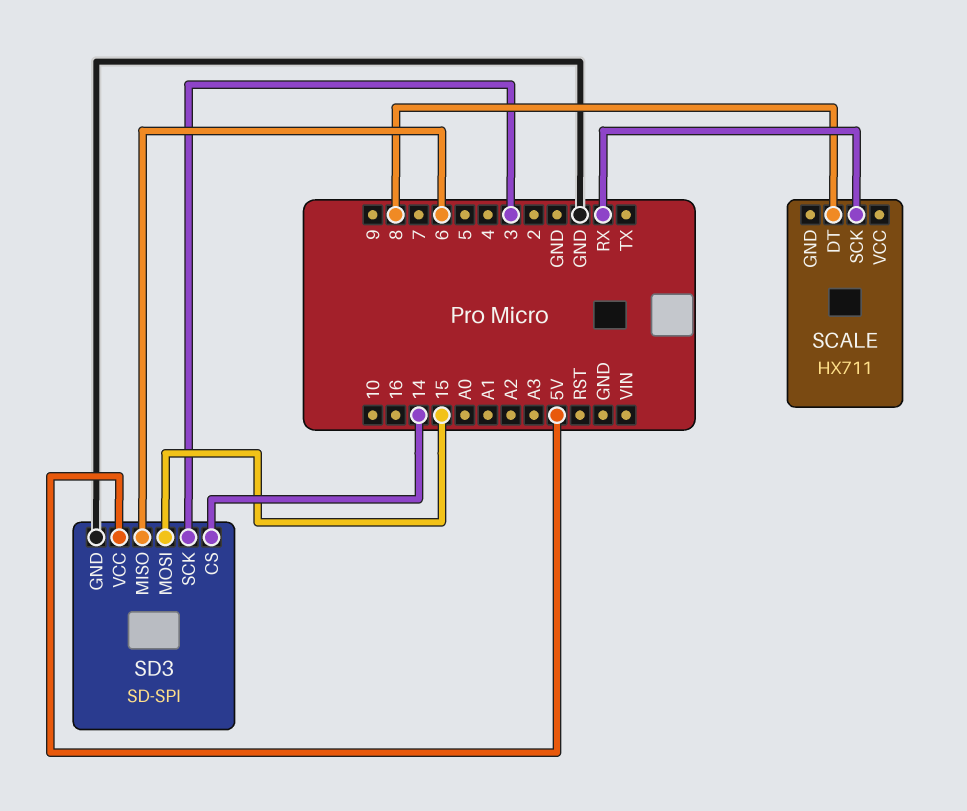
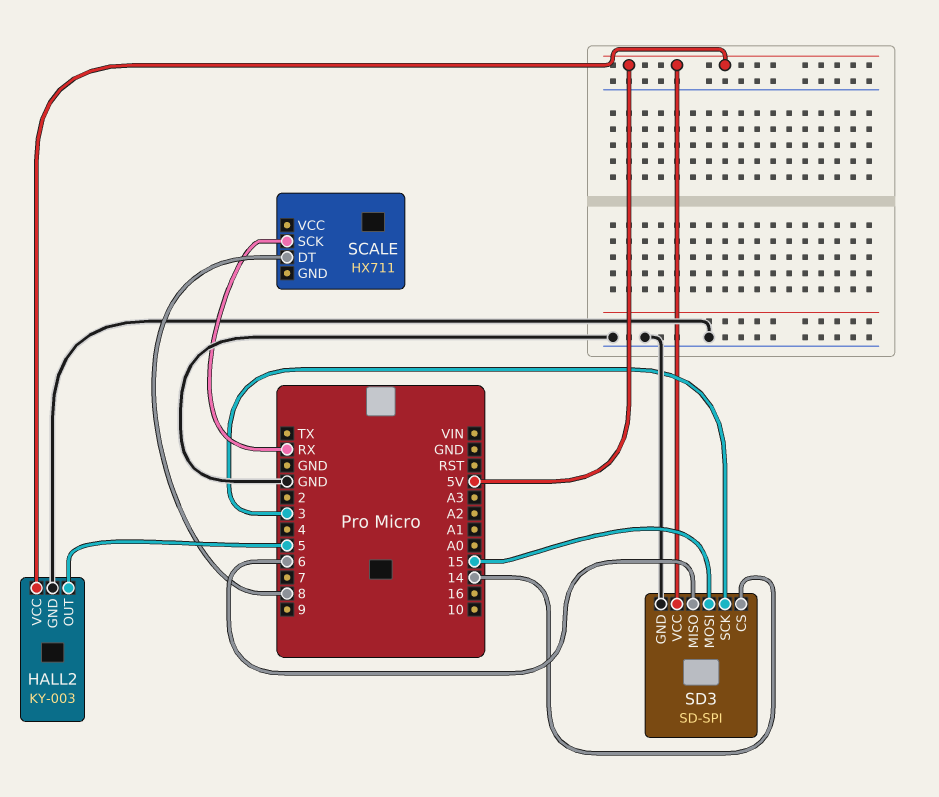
HALL2: none -> KY-003
HALL2 pin GND: none -> GND
HALL2 pin OUT: none -> 5
HALL2 pin VCC: none -> 5V

